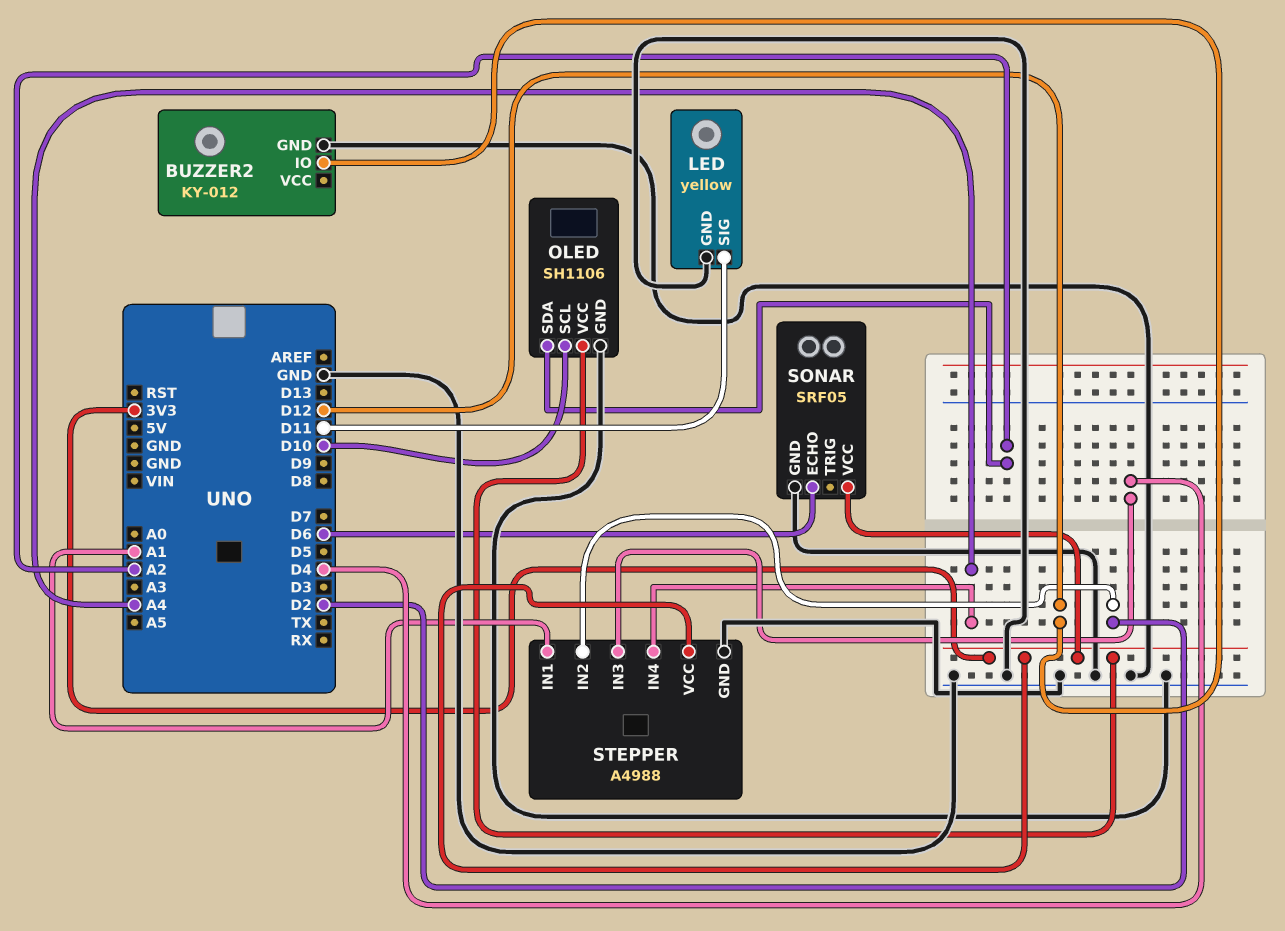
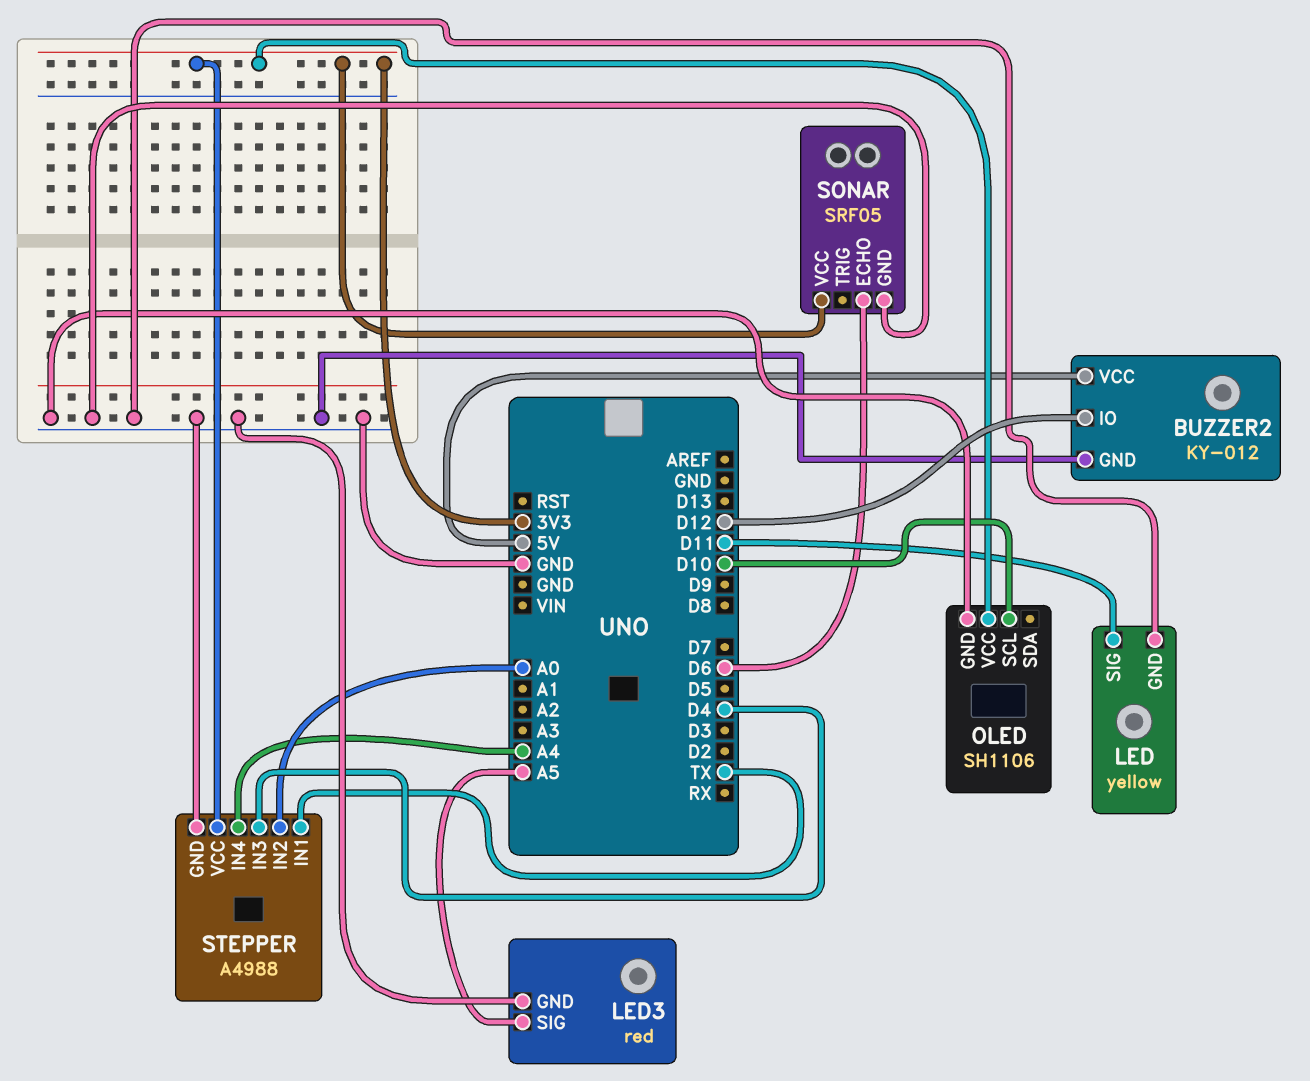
BUZZER2 pin VCC: none -> 5V
LED3: none -> red
LED3 pin GND: none -> GND
LED3 pin SIG: none -> A5
OLED pin SDA: A2 -> none
STEPPER pin IN1: A1 -> TX
STEPPER pin IN2: D2 -> A0

